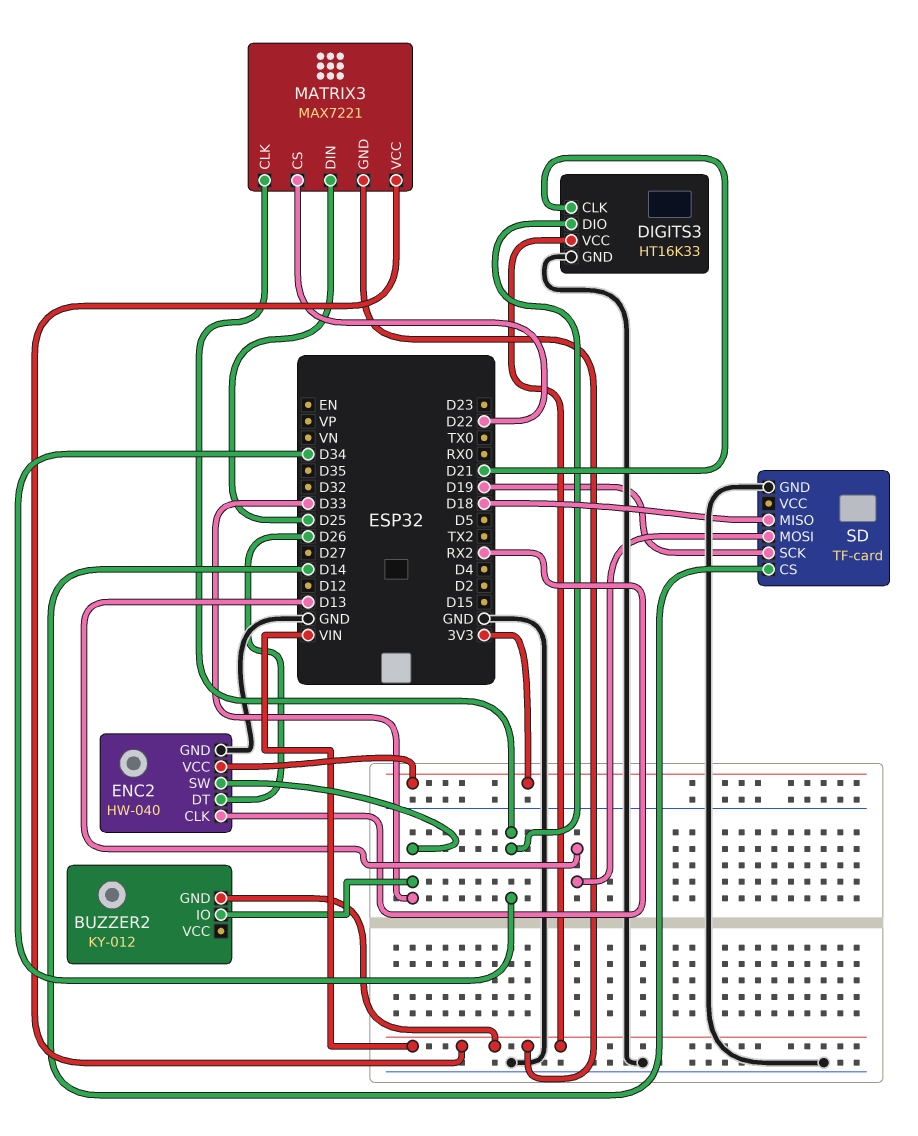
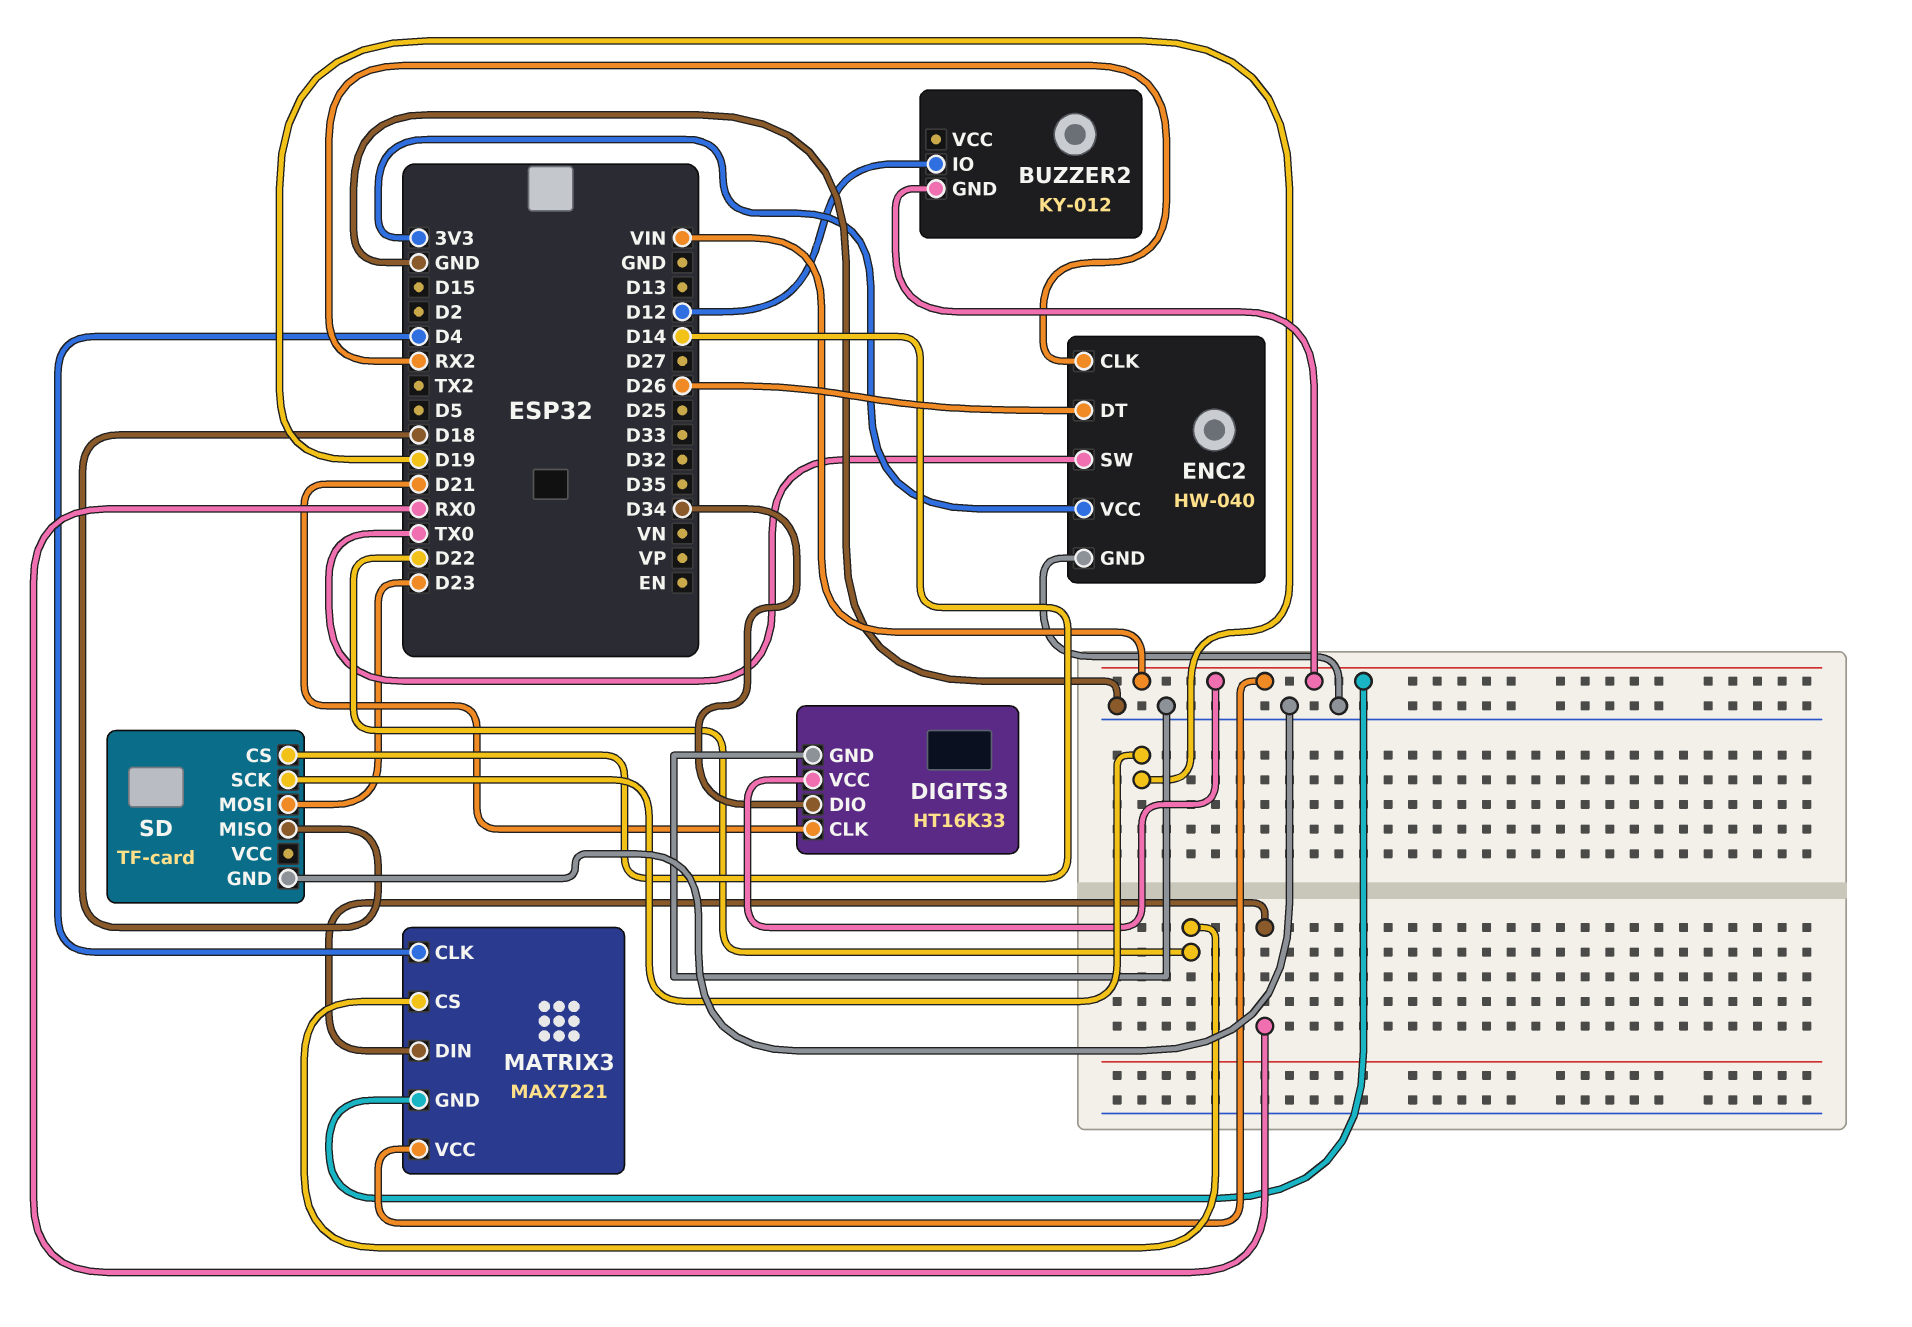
BUZZER2 pin IO: D33 -> D12
ENC2 pin SW: D33 -> TX0
MATRIX3 pin CLK: D34 -> D4
MATRIX3 pin DIN: D25 -> RX0
SD pin MOSI: D13 -> D23

